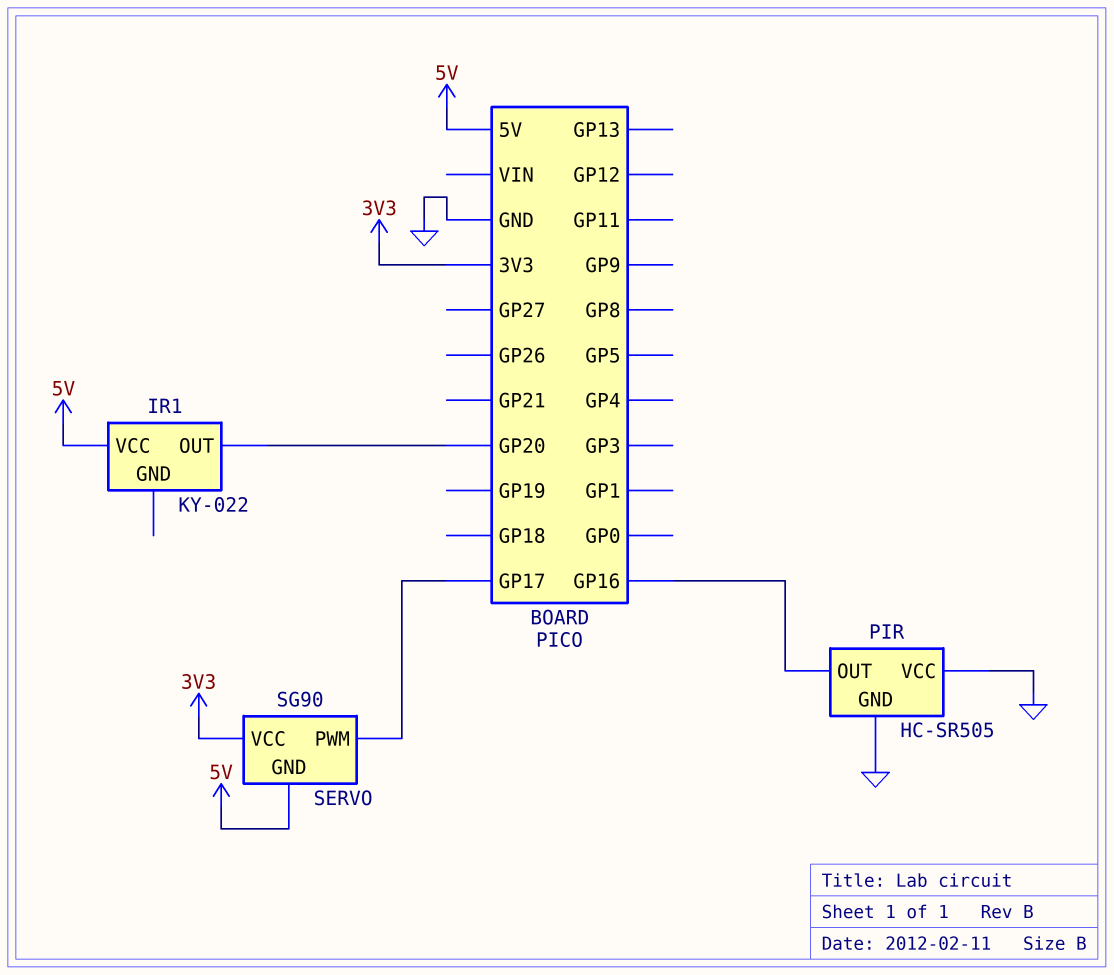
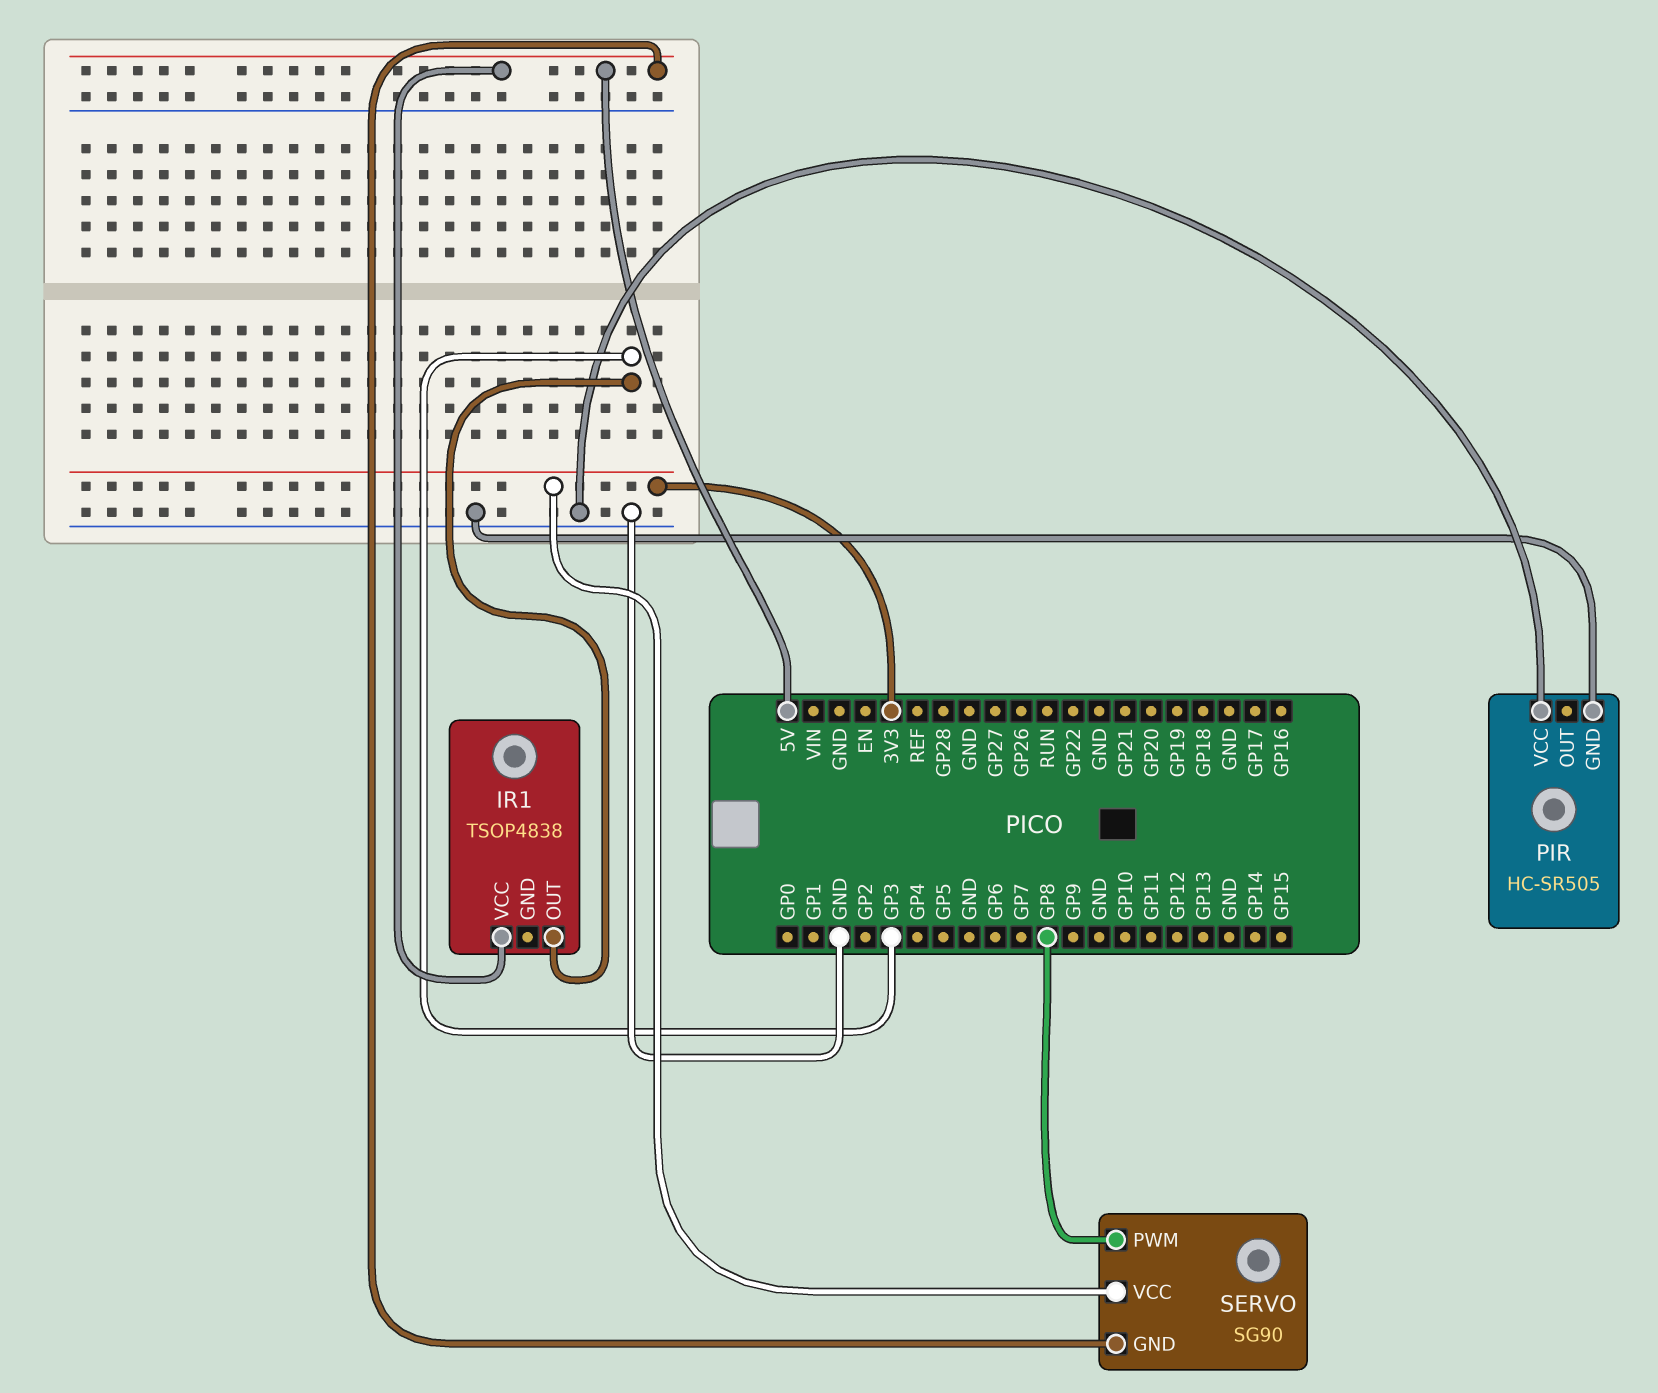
IR1: KY-022 -> TSOP4838
IR1 pin OUT: GP20 -> GP3
PIR pin OUT: GP16 -> none
SERVO pin PWM: GP17 -> GP8

